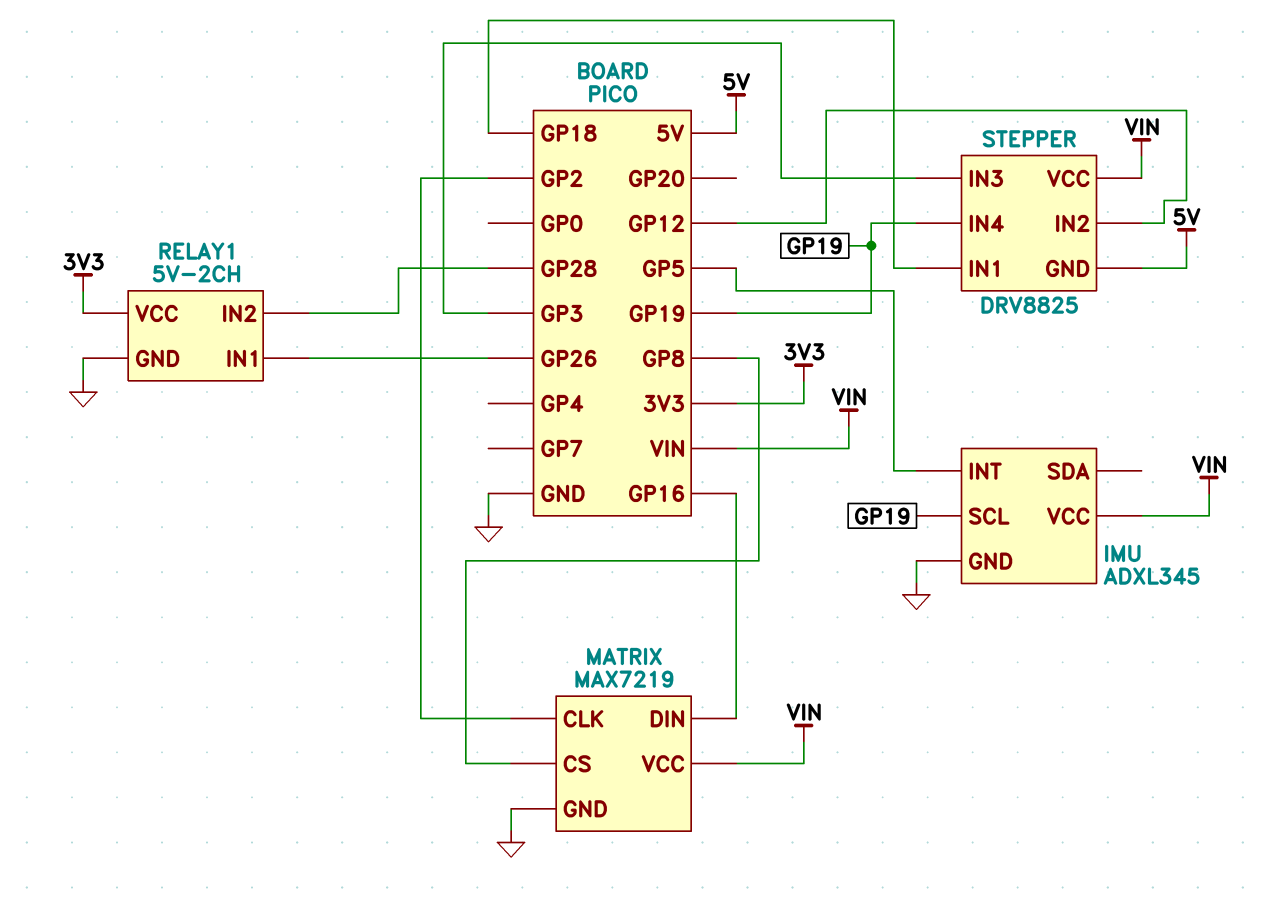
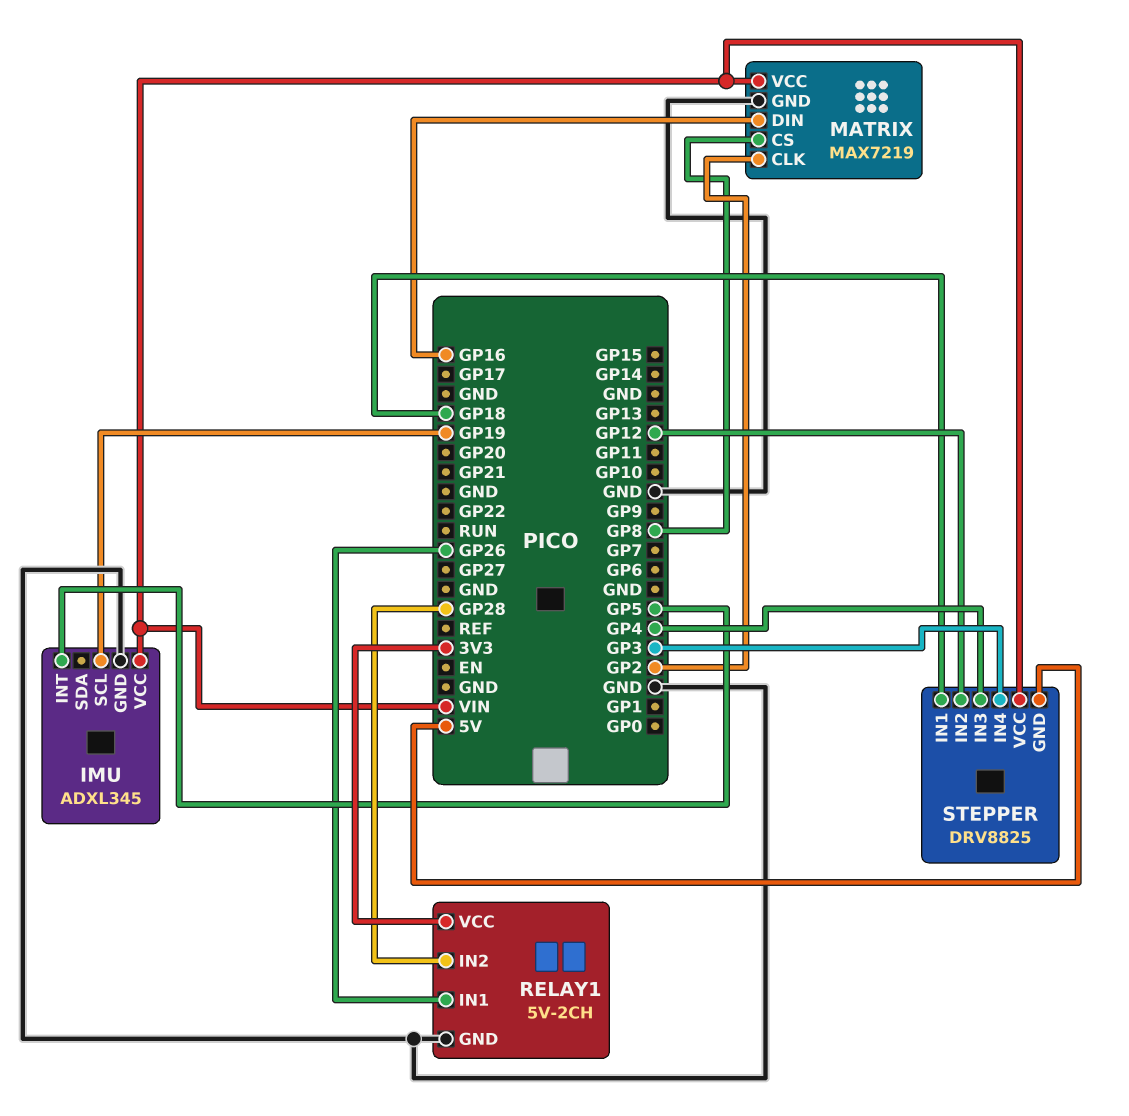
STEPPER pin IN3: GP3 -> GP4
STEPPER pin IN4: GP19 -> GP3

